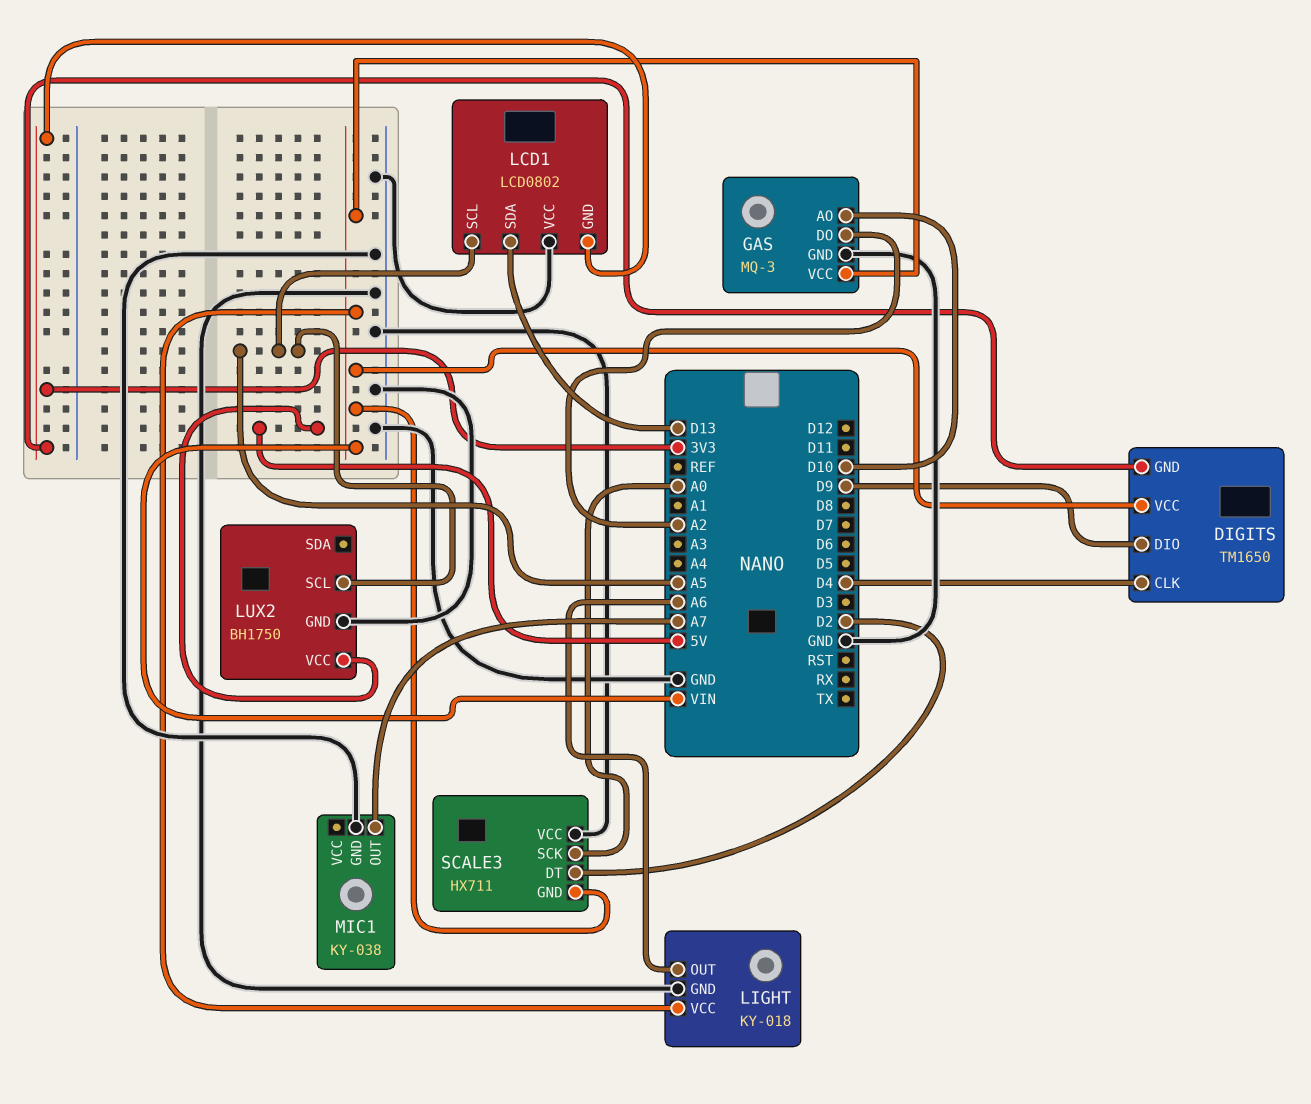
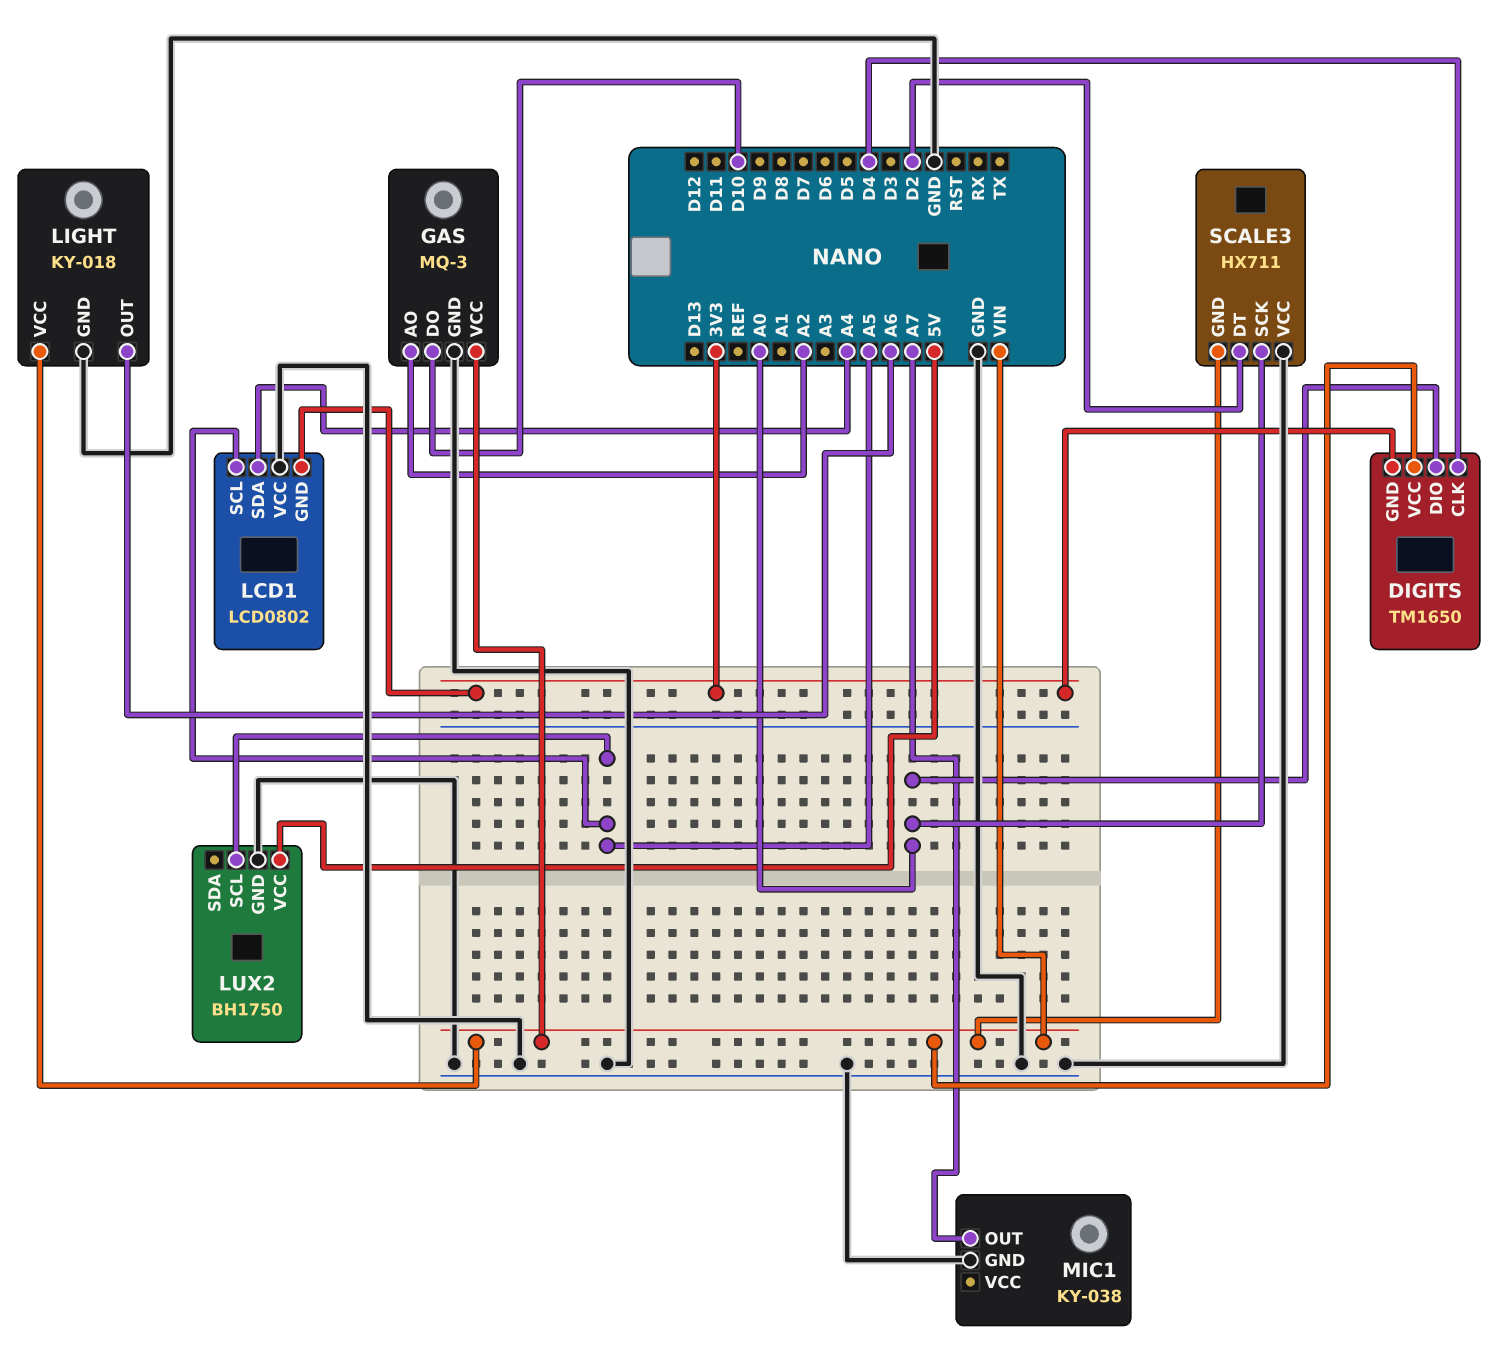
DIGITS pin DIO: D9 -> A0
GAS pin AO: D10 -> A2
GAS pin DO: A2 -> D10
LCD1 pin SDA: D13 -> A4

